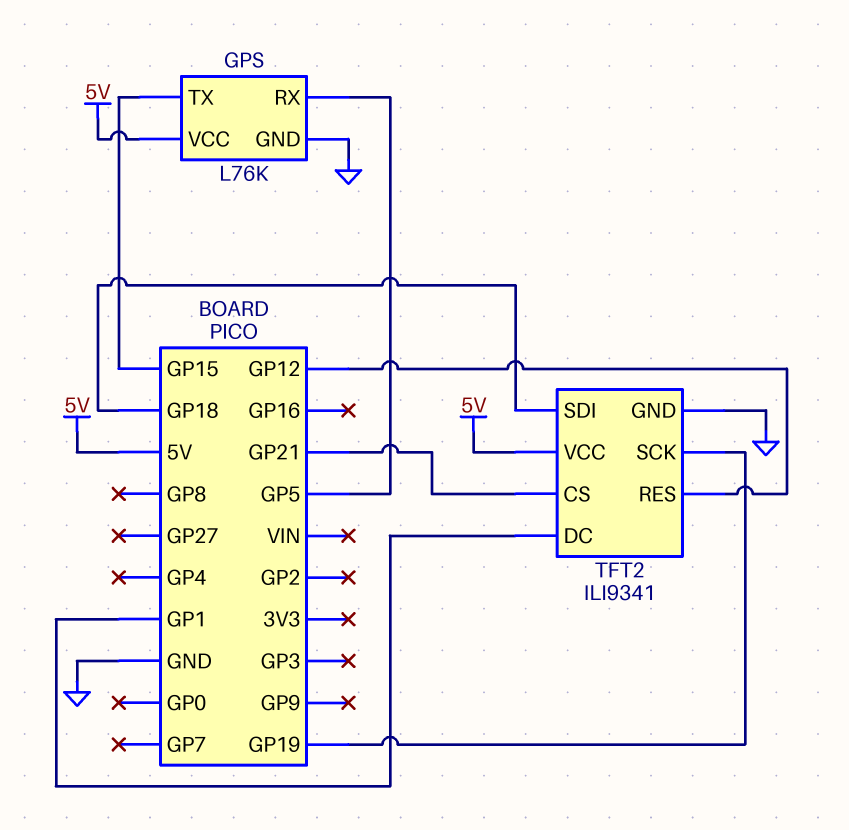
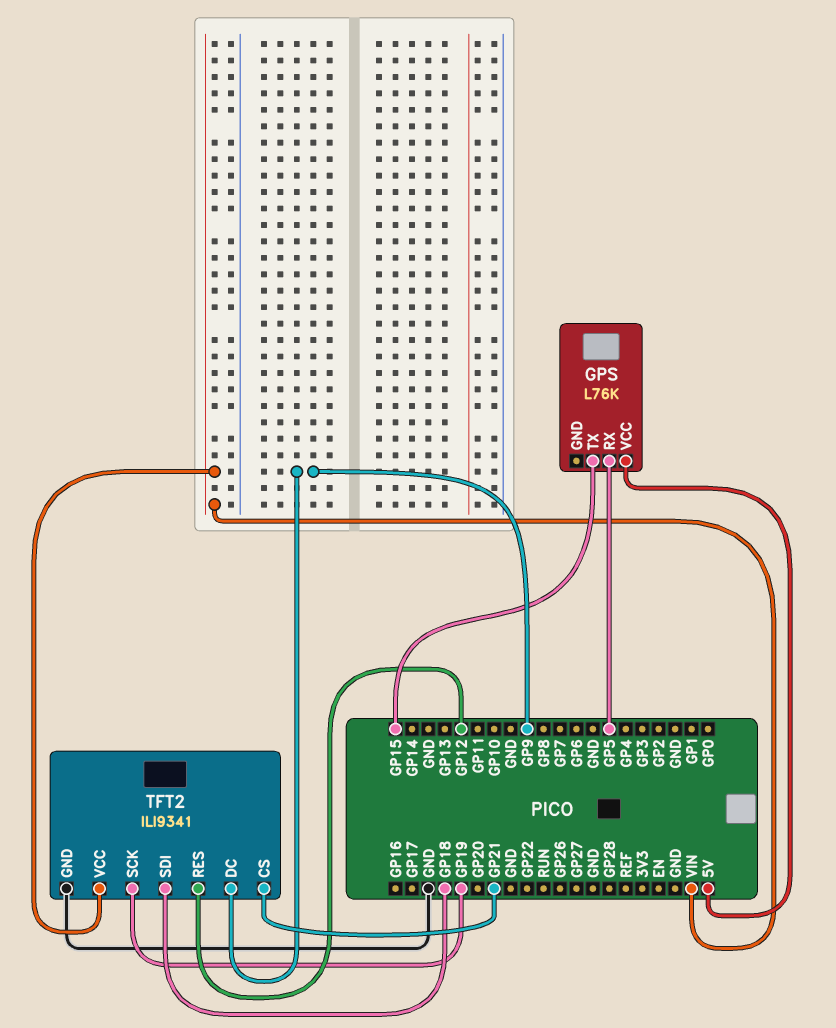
GPS pin GND: GND -> none
TFT2 pin DC: GP1 -> GP9
TFT2 pin VCC: 5V -> VIN

